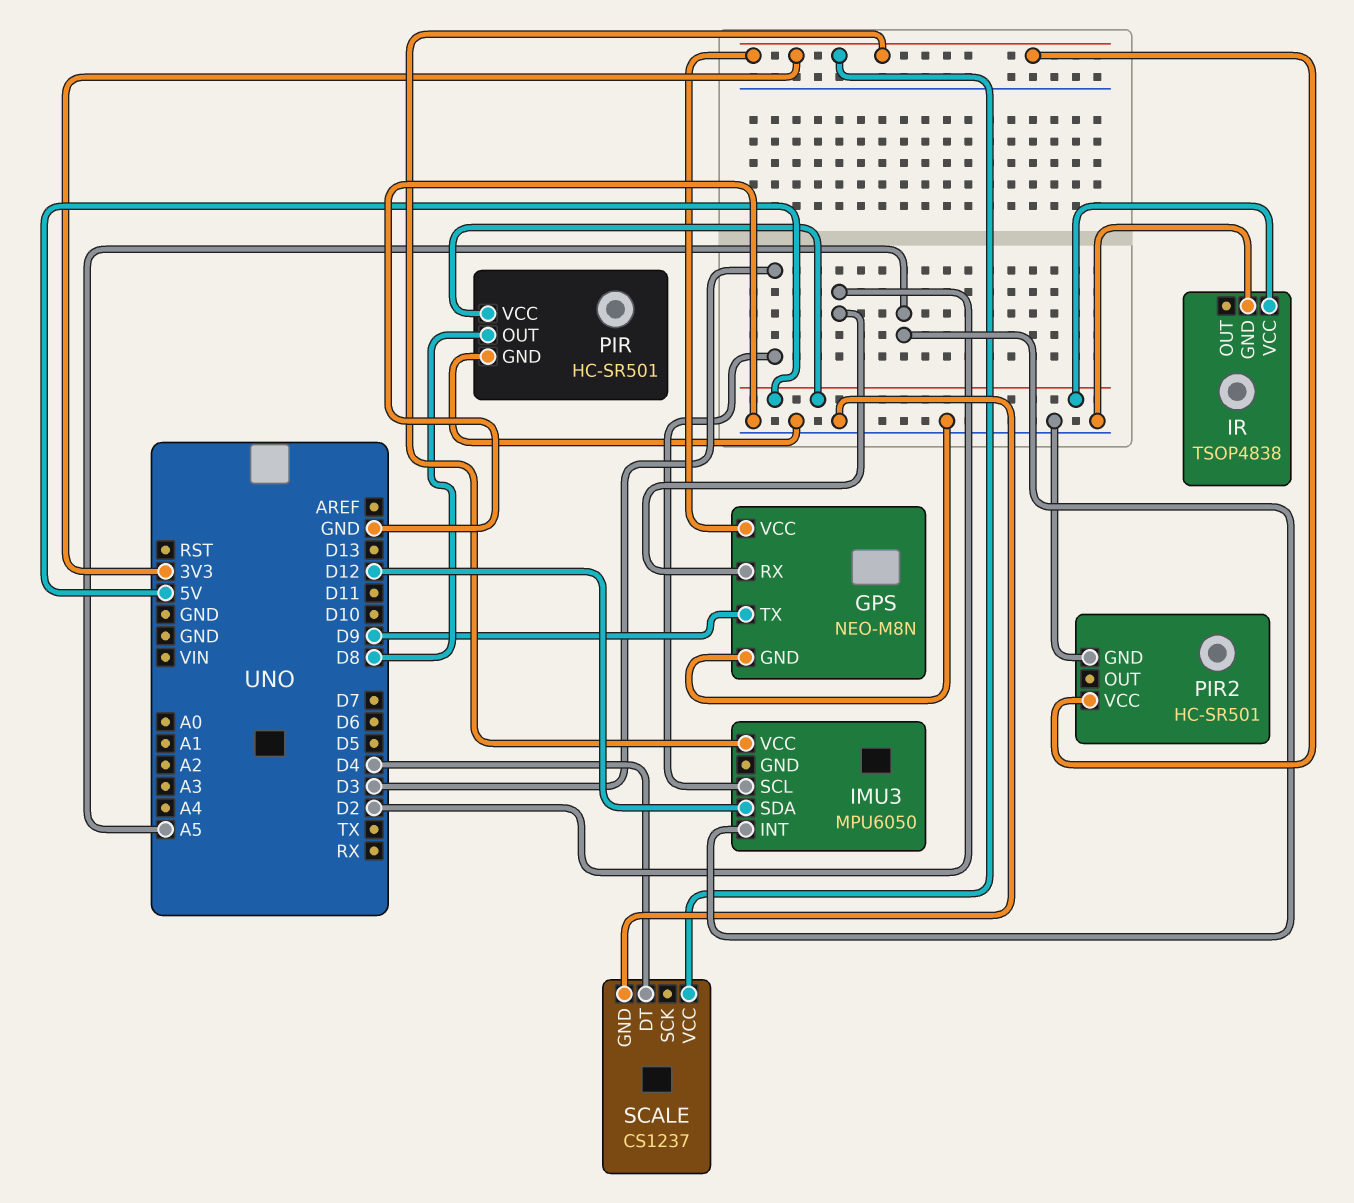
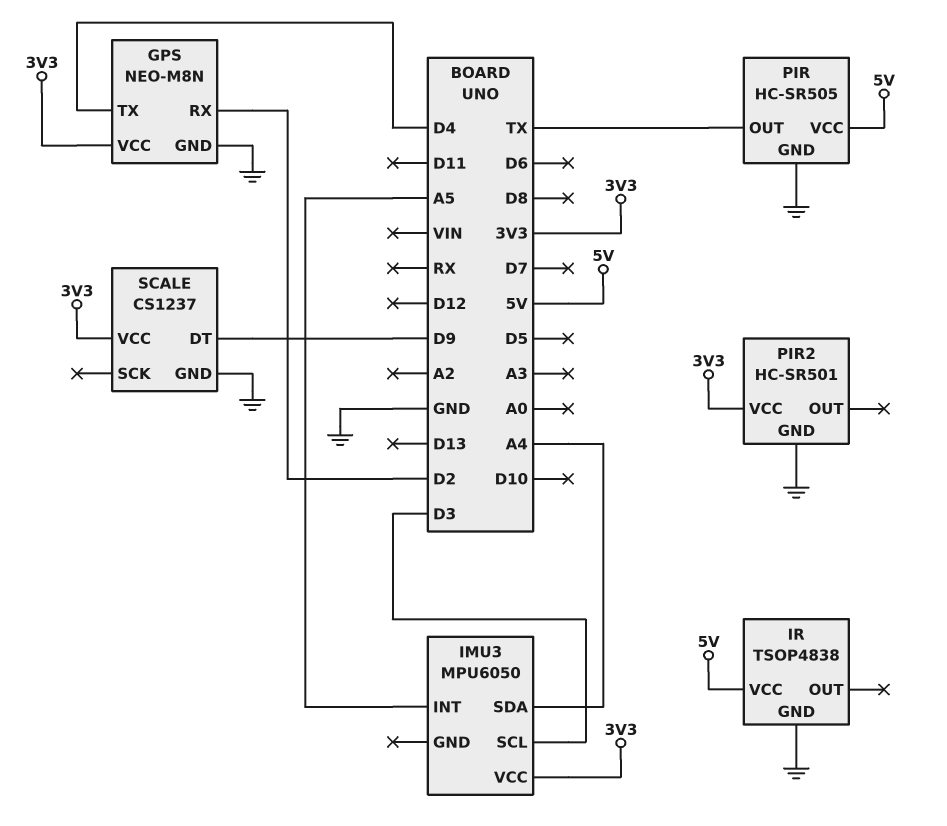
GPS pin TX: D9 -> D4
IMU3 pin SDA: D12 -> A4
PIR: HC-SR501 -> HC-SR505
PIR pin OUT: D8 -> TX
SCALE pin DT: D4 -> D9

